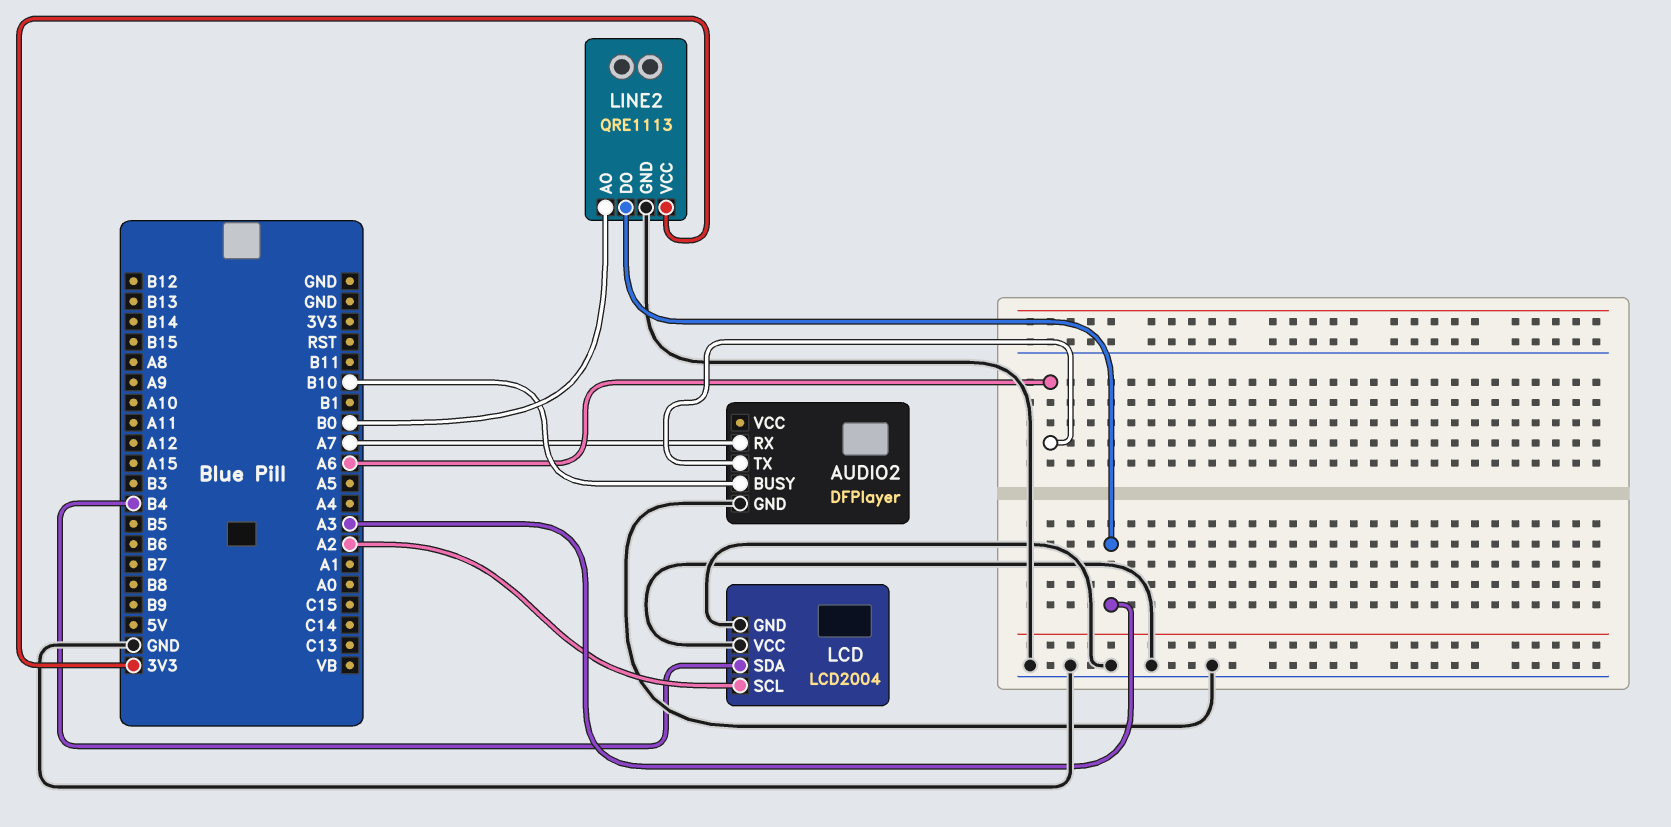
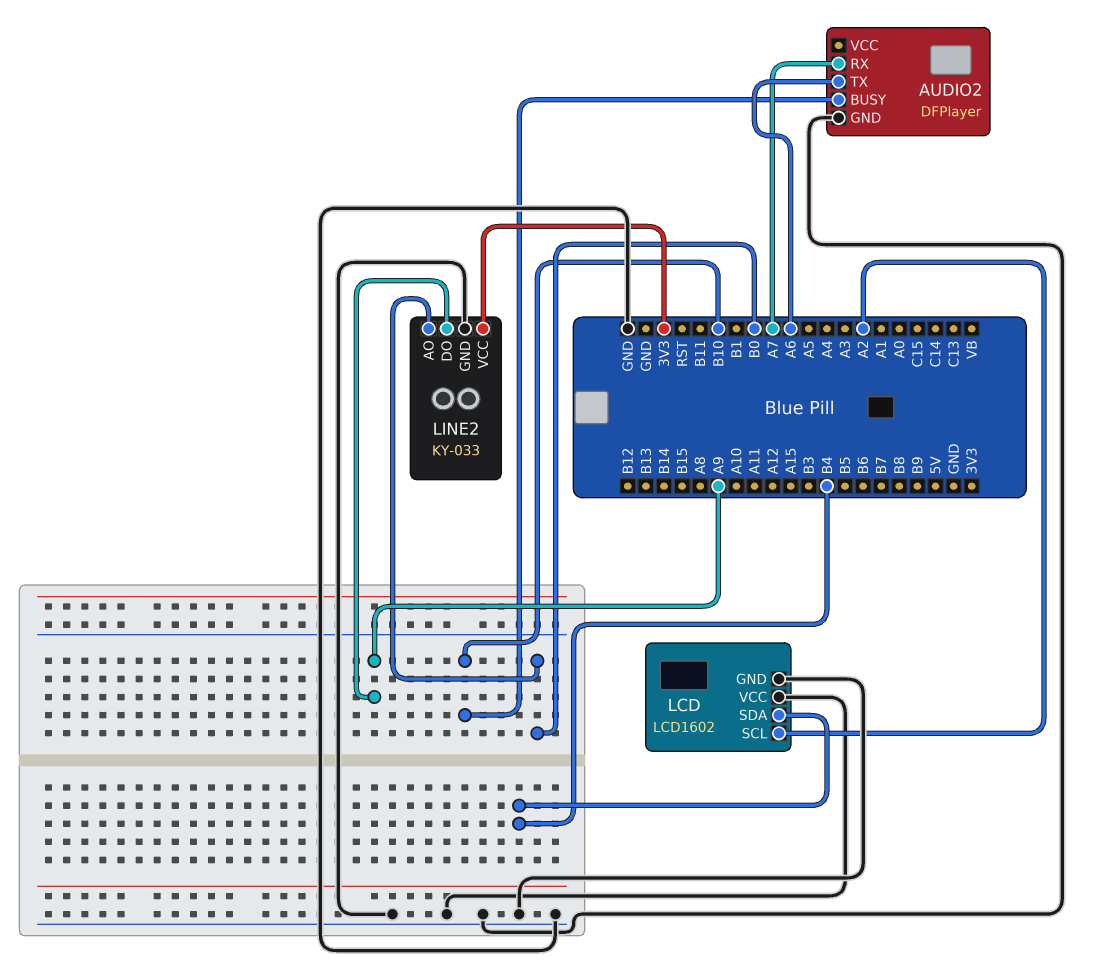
LCD: LCD2004 -> LCD1602
LINE2: QRE1113 -> KY-033
LINE2 pin DO: A3 -> A9

